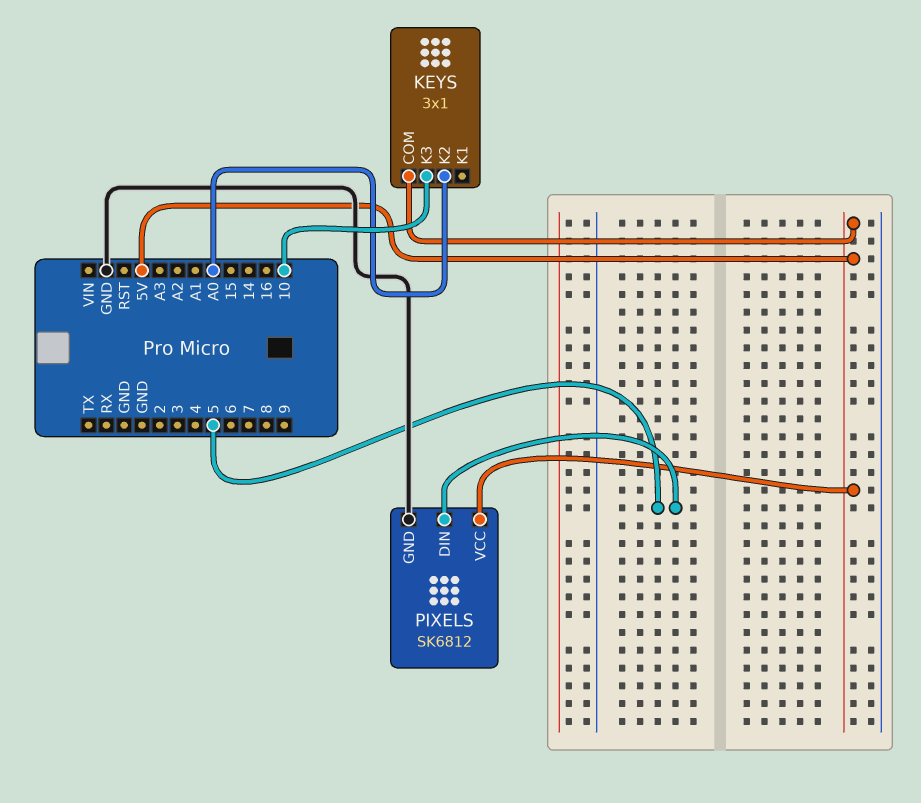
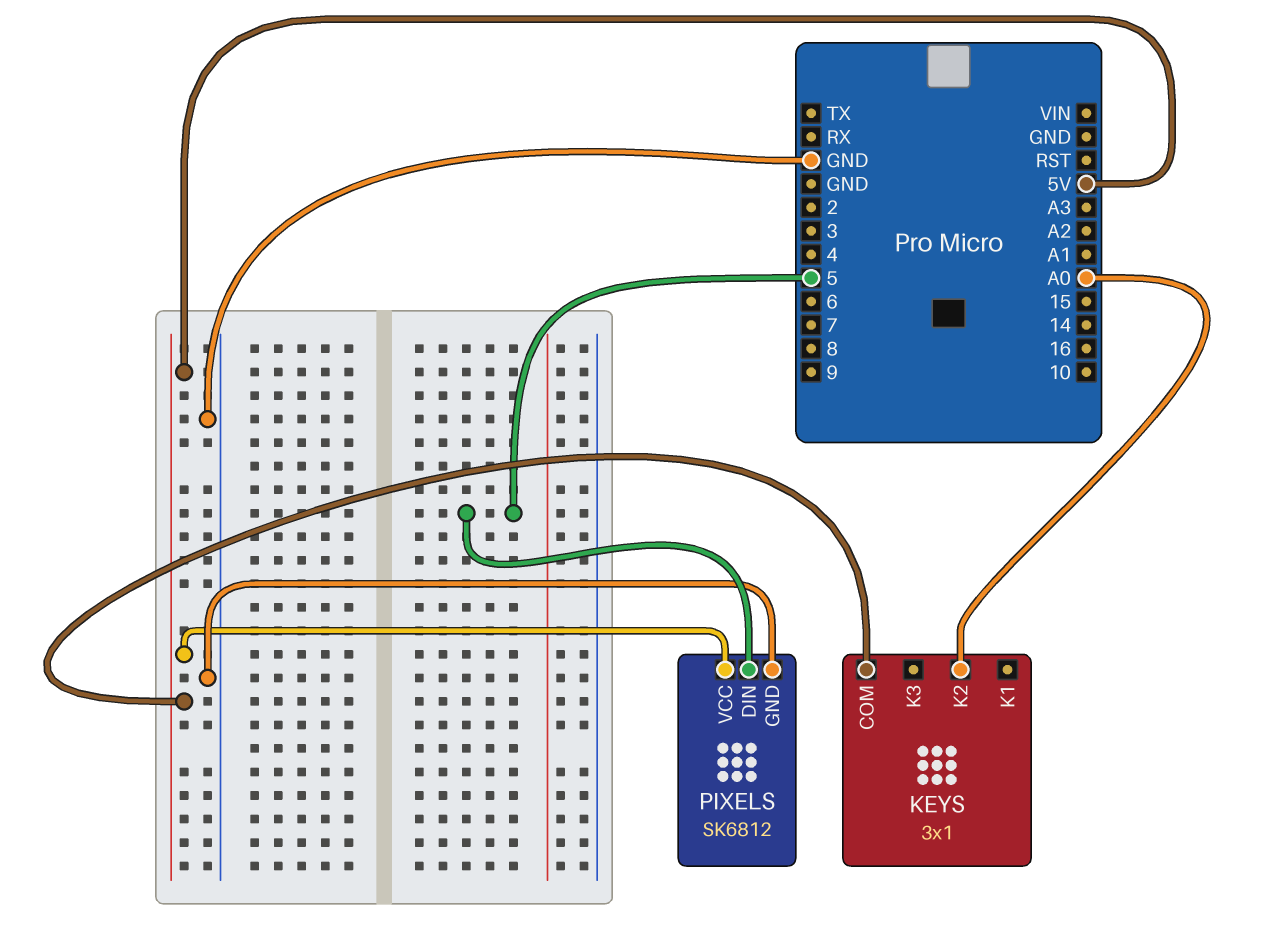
KEYS pin K3: 10 -> none

